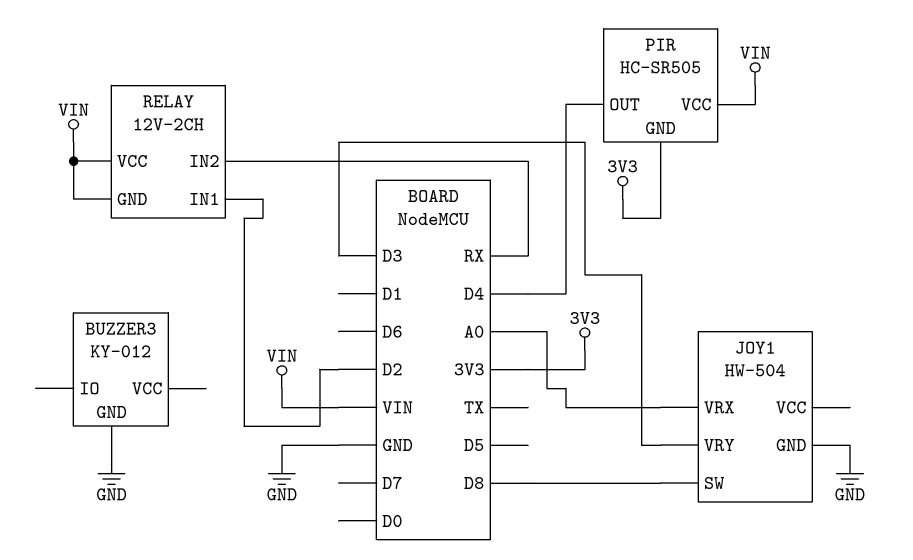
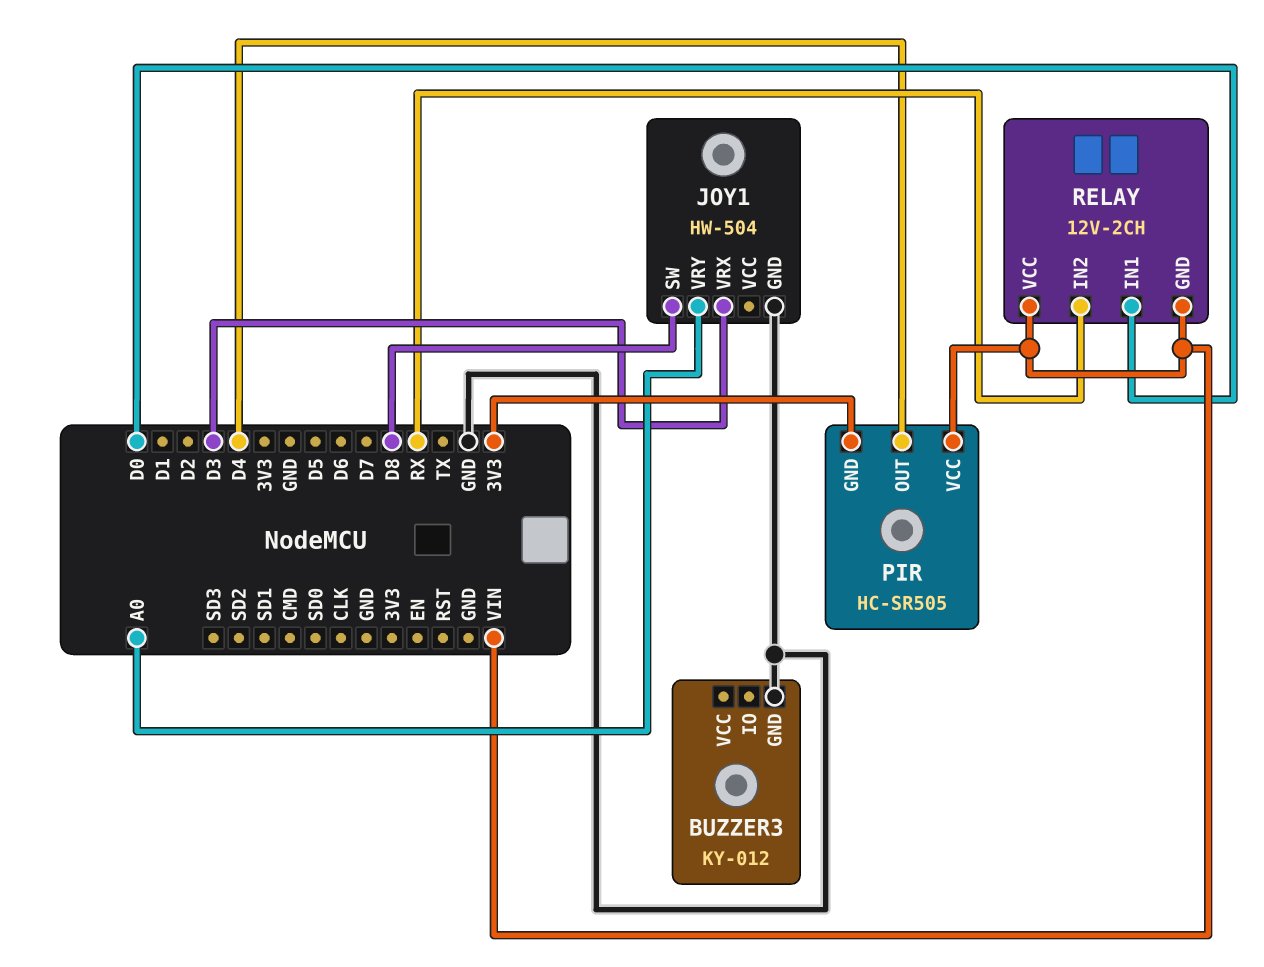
JOY1 pin VRX: A0 -> D3
JOY1 pin VRY: D3 -> A0
RELAY pin IN1: D2 -> D0

